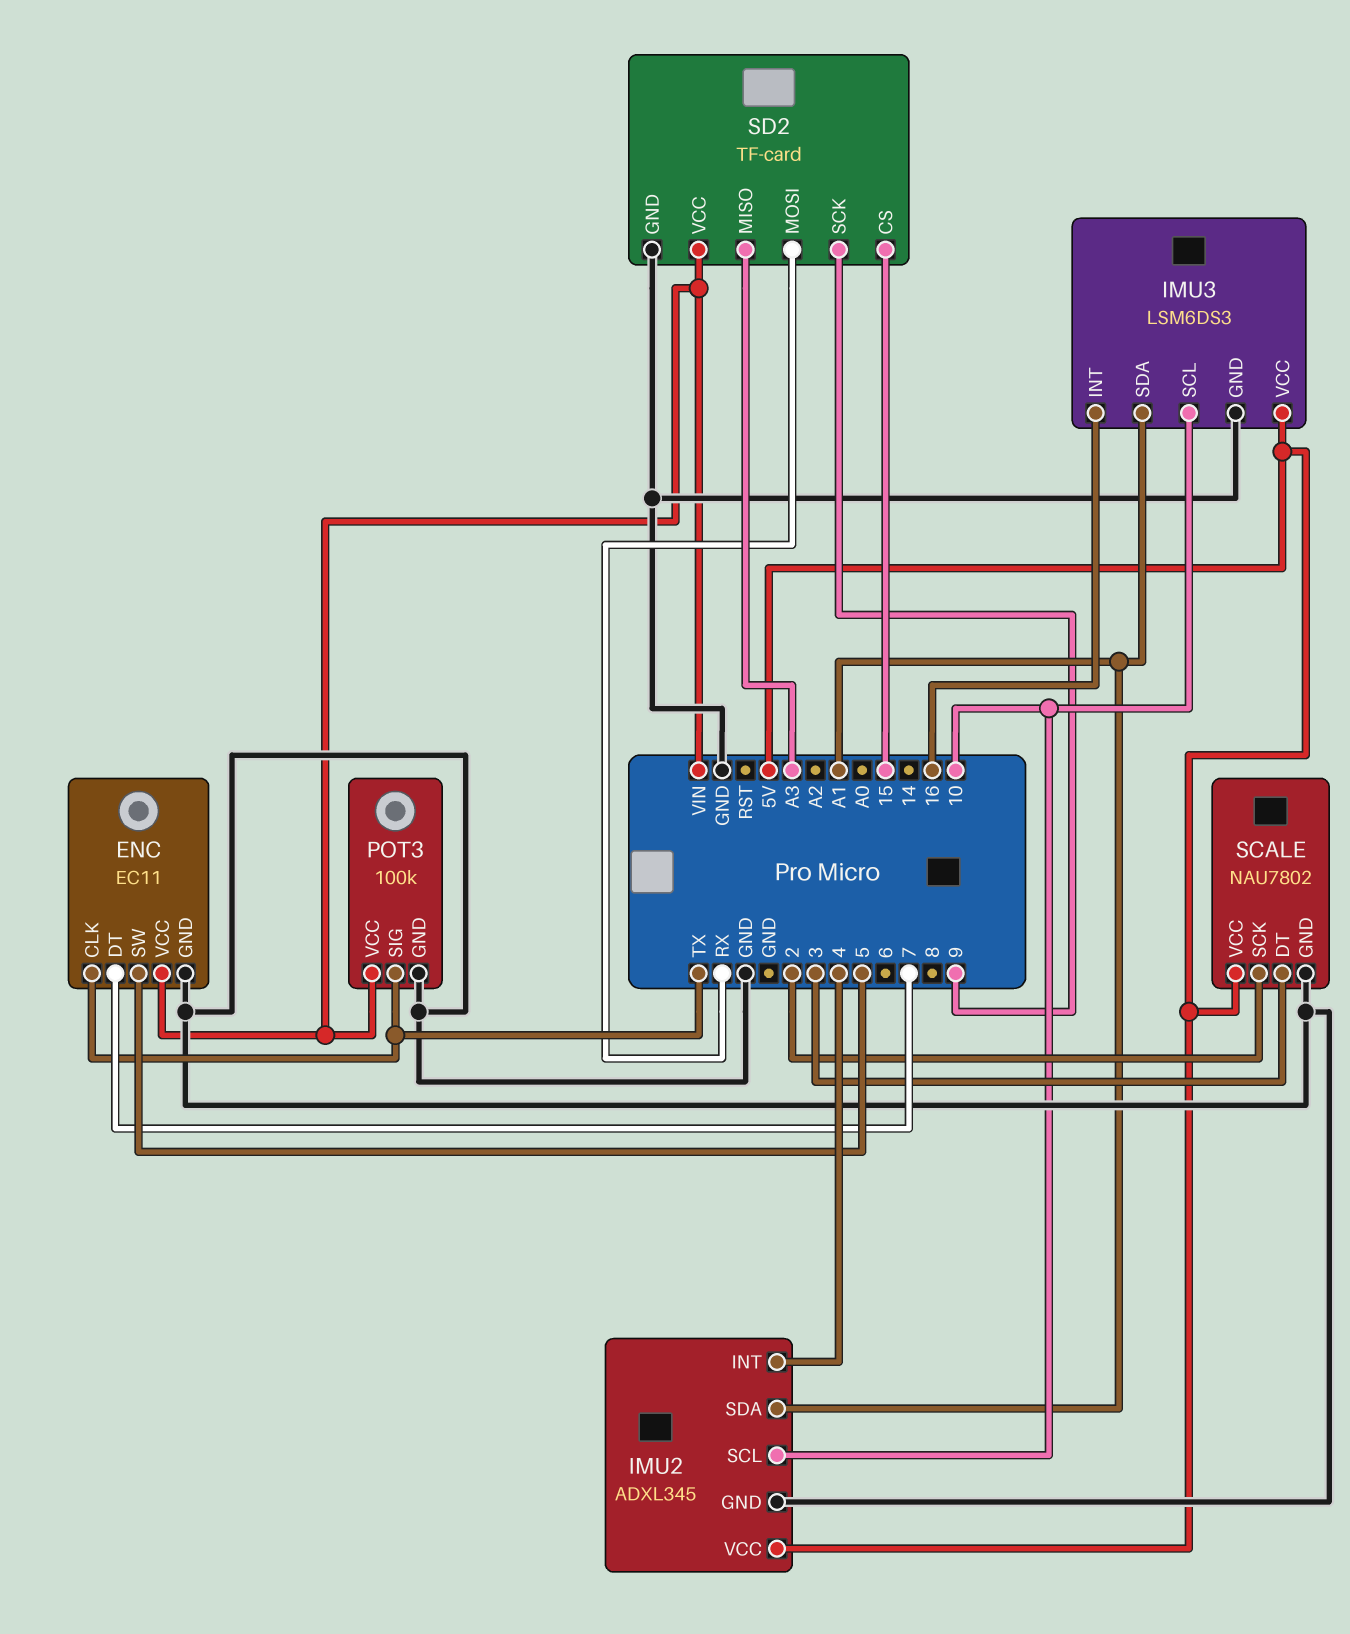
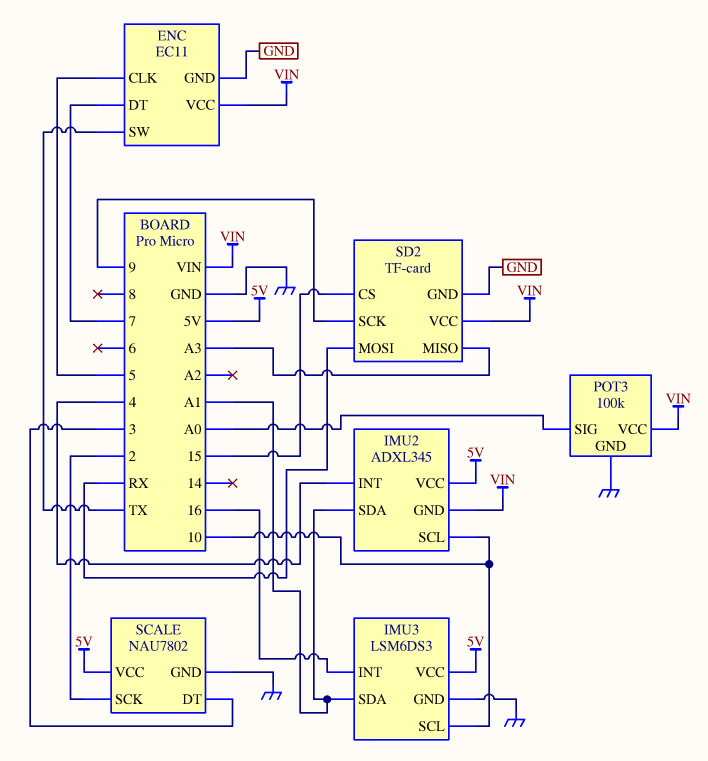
ENC pin CLK: TX -> 5
ENC pin SW: 5 -> TX
IMU2 pin GND: GND -> VIN
POT3 pin SIG: TX -> A0

